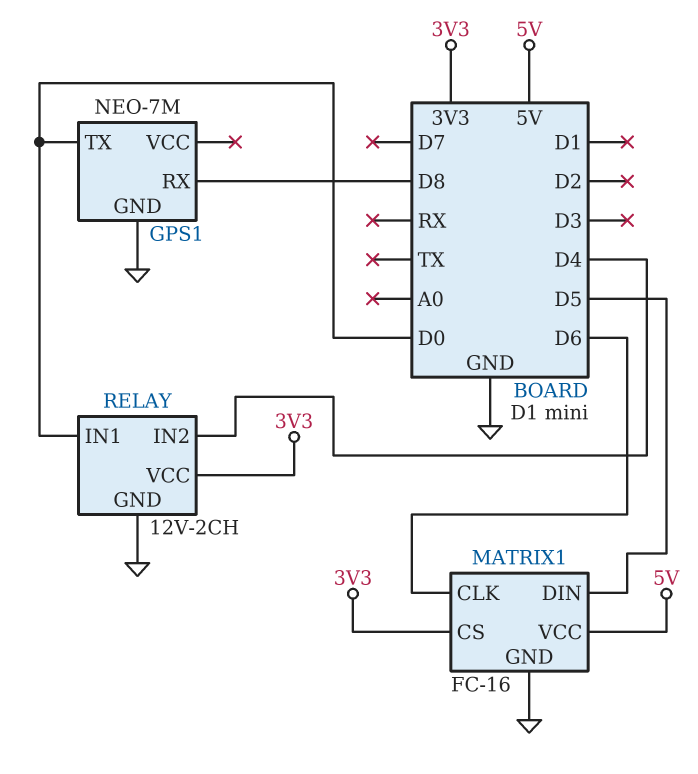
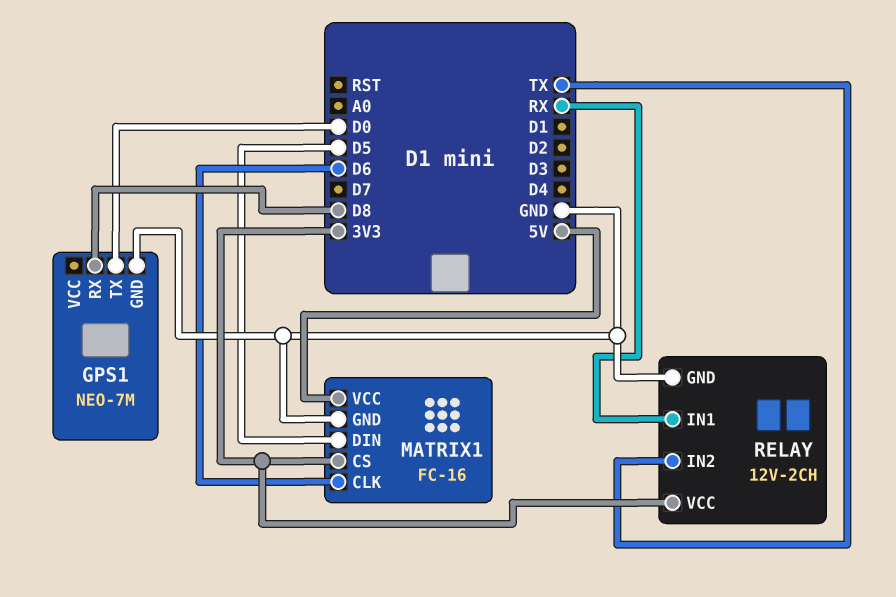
RELAY pin IN1: D0 -> RX
RELAY pin IN2: D4 -> TX

